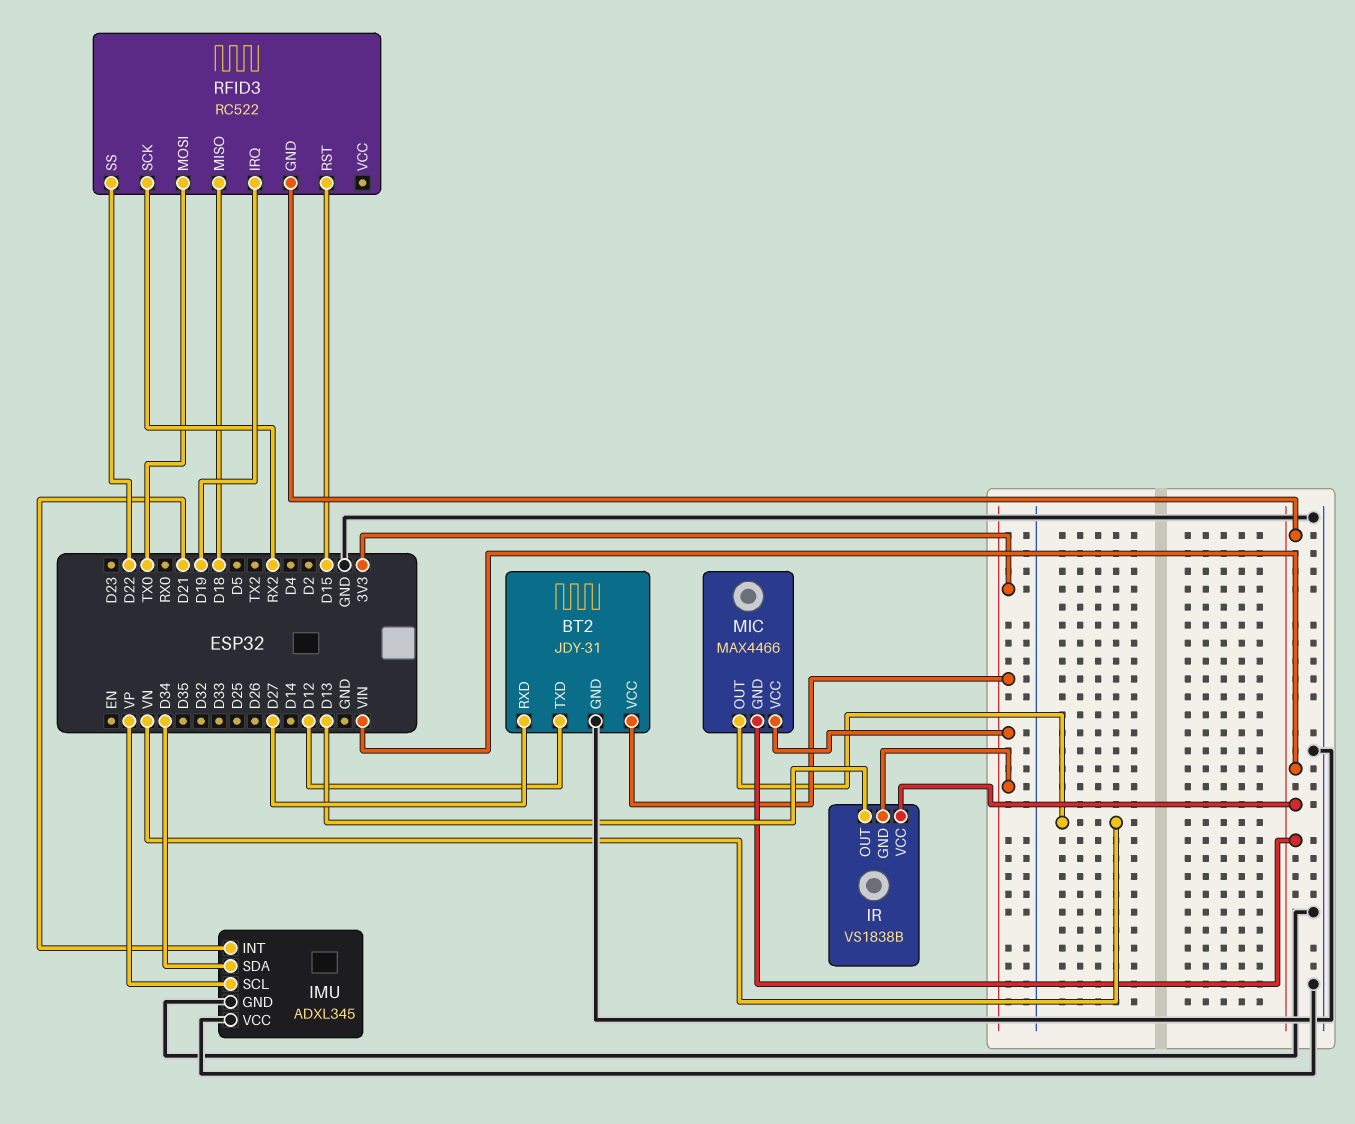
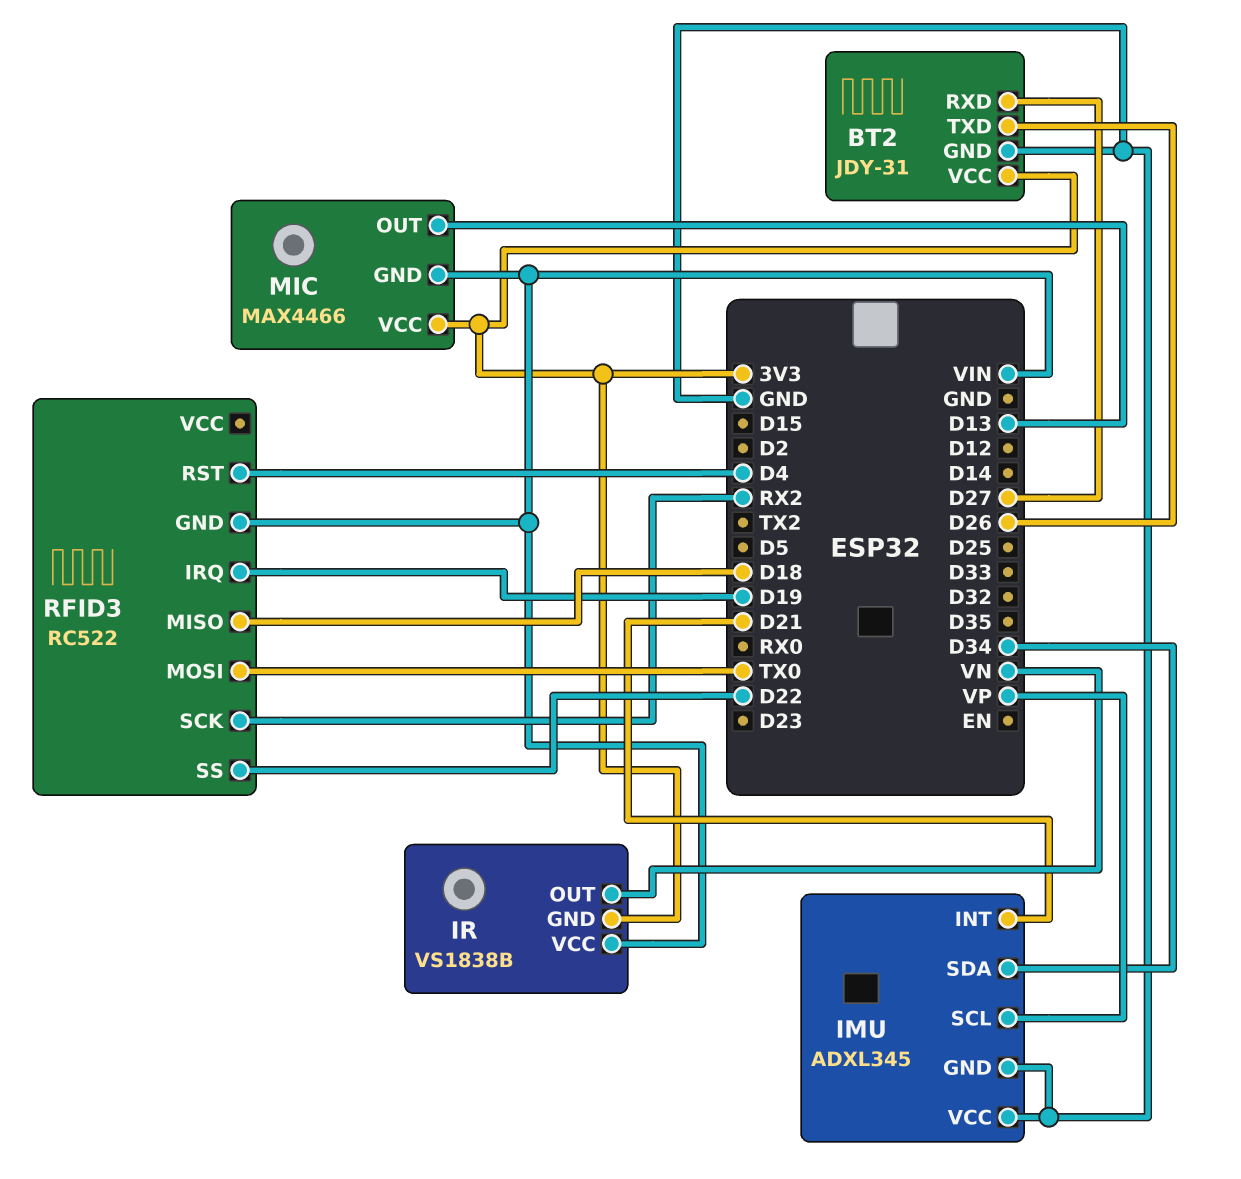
BT2 pin TXD: D12 -> D26
IR pin OUT: D13 -> VN
MIC pin OUT: VN -> D13
RFID3 pin RST: D15 -> D4

